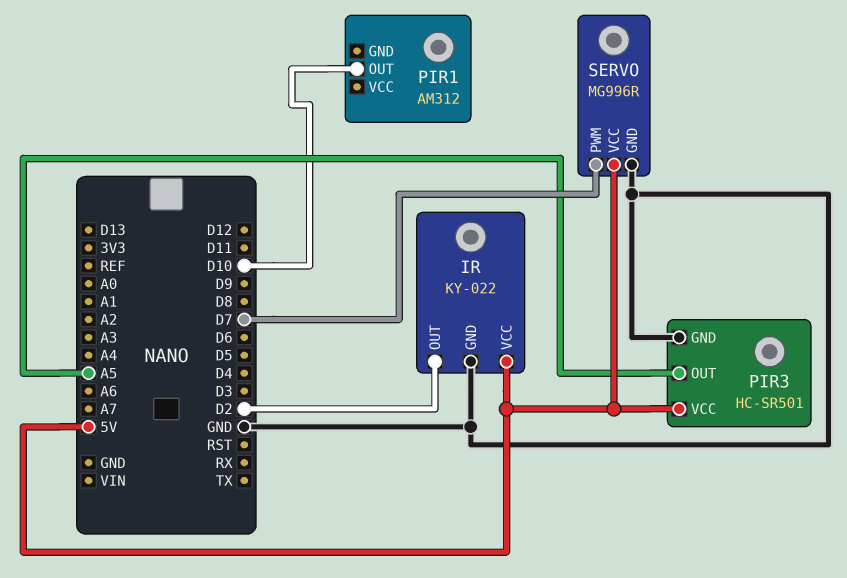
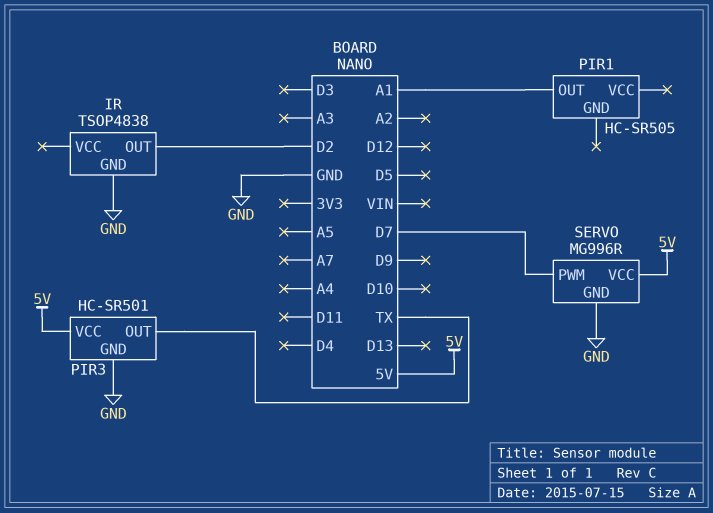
IR: KY-022 -> TSOP4838
IR pin VCC: 5V -> none
PIR1: AM312 -> HC-SR505
PIR1 pin OUT: D10 -> A1
PIR3 pin OUT: A5 -> TX

